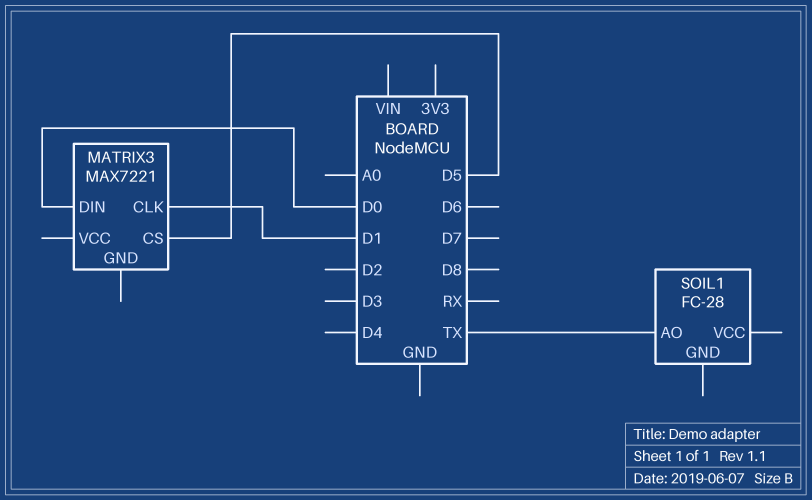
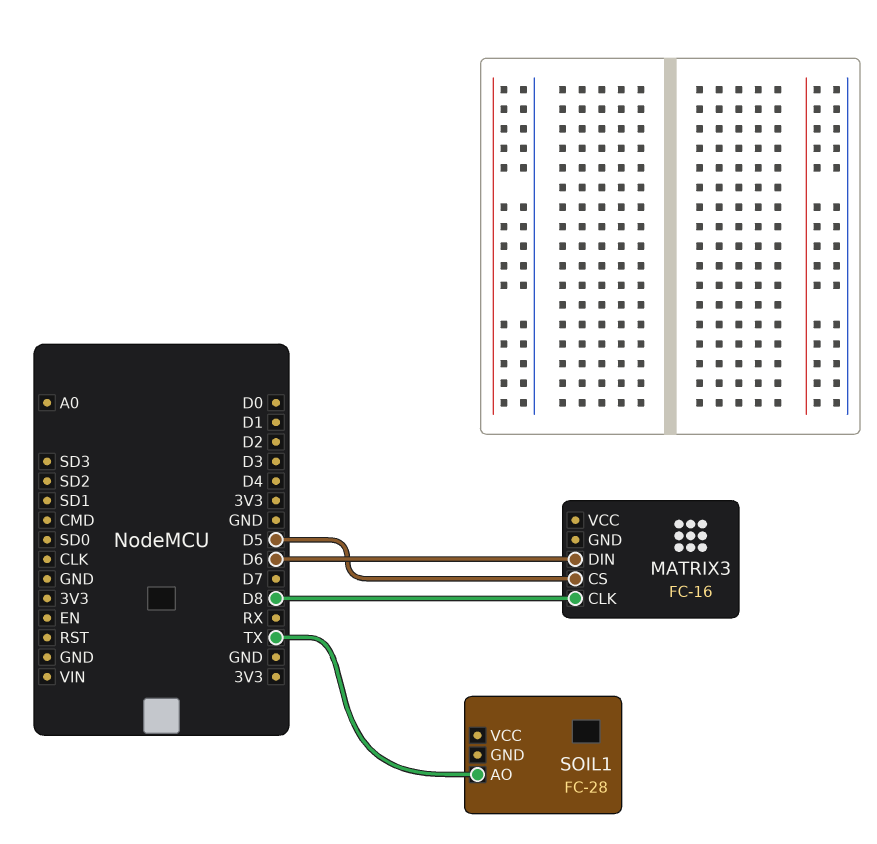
MATRIX3: MAX7221 -> FC-16
MATRIX3 pin CLK: D1 -> D8
MATRIX3 pin DIN: D0 -> D6

